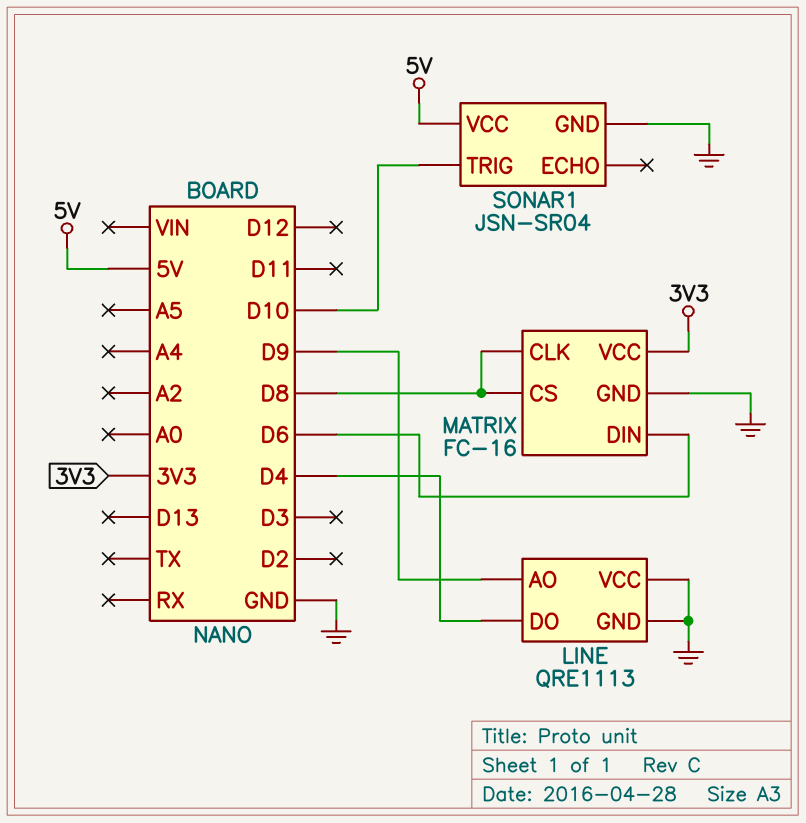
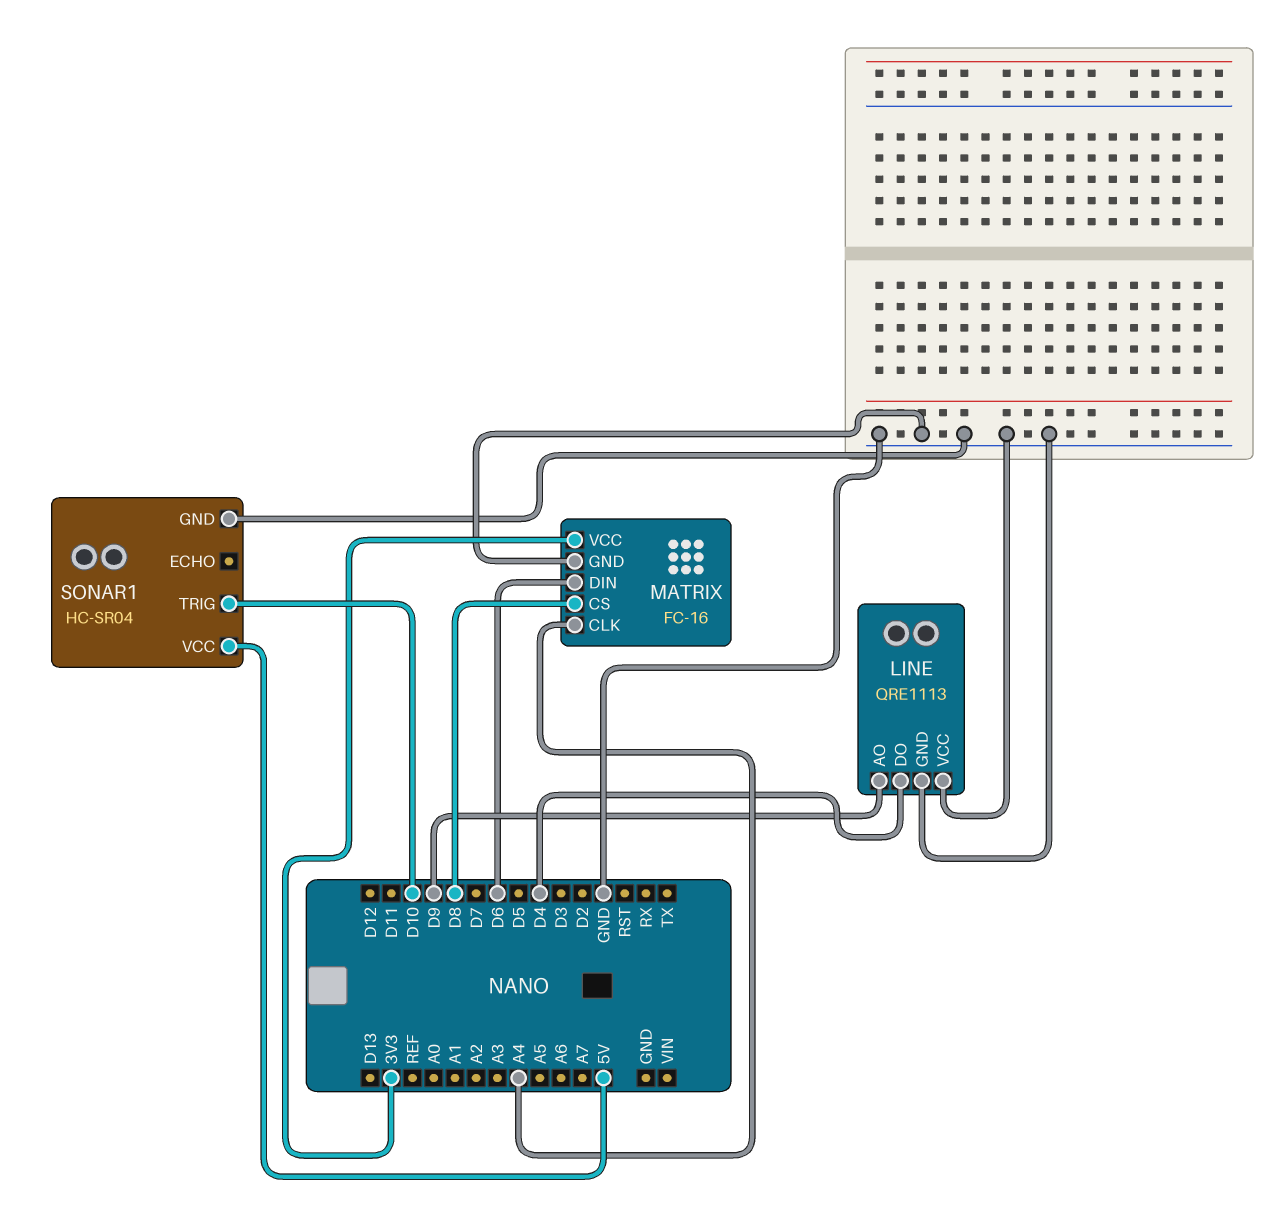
MATRIX pin CLK: D8 -> A4
SONAR1: JSN-SR04 -> HC-SR04

